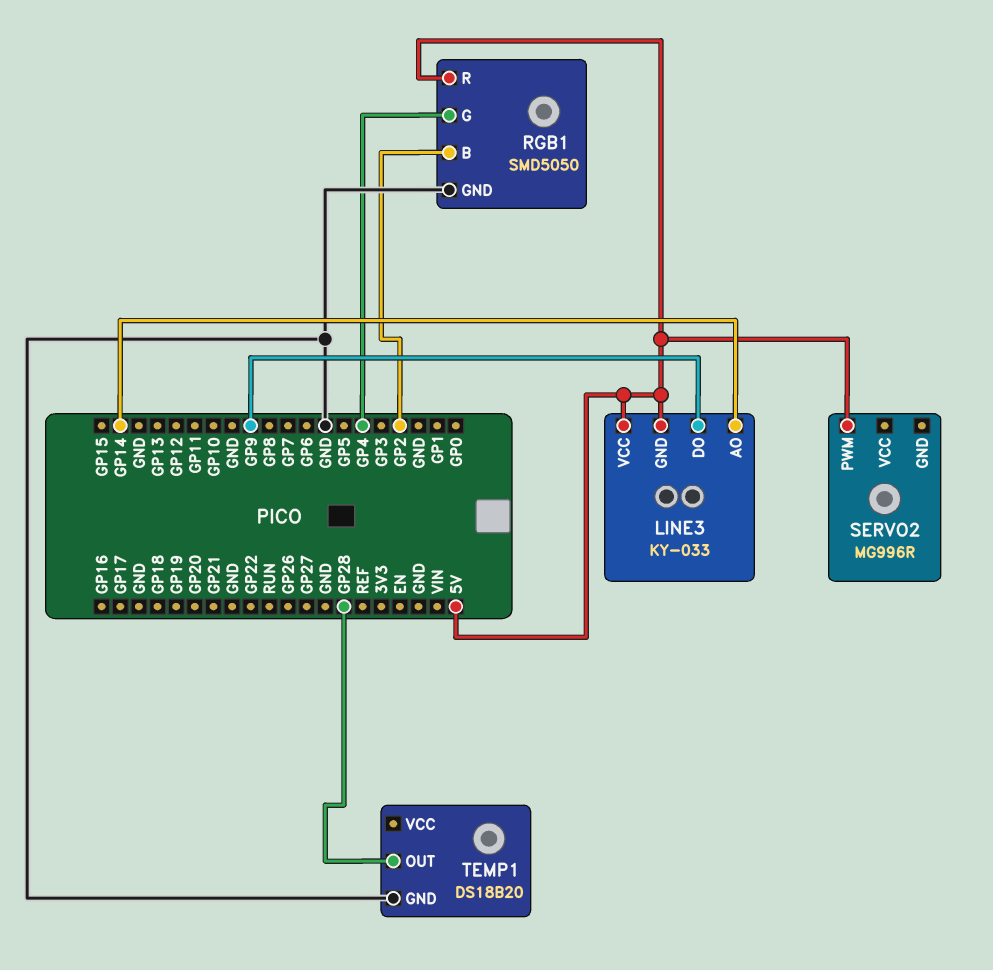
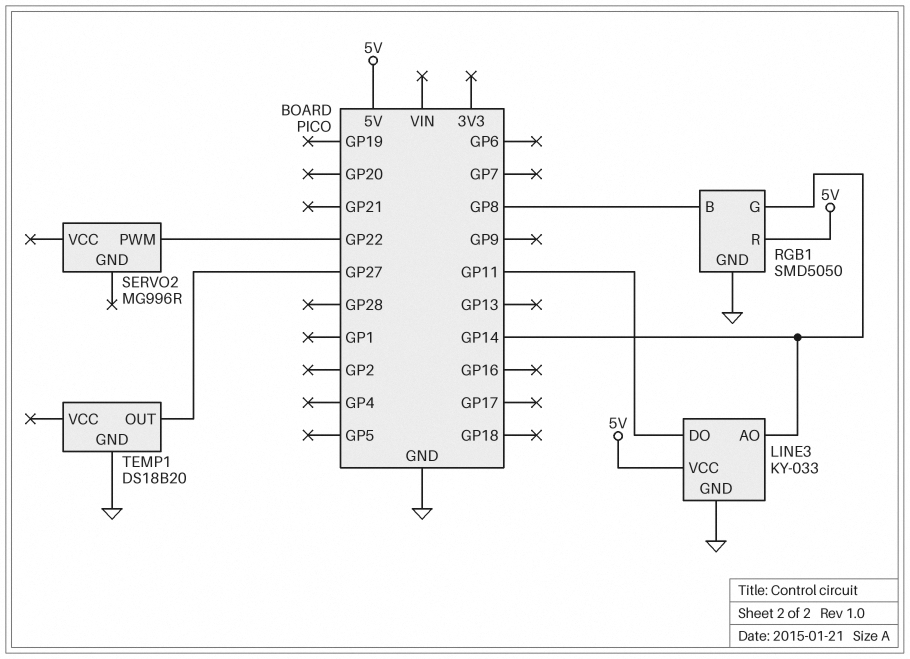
LINE3 pin DO: GP9 -> GP11
LINE3 pin GND: 5V -> GND
RGB1 pin B: GP2 -> GP8
RGB1 pin G: GP4 -> GP14
SERVO2 pin PWM: 5V -> GP22
TEMP1 pin OUT: GP28 -> GP27

